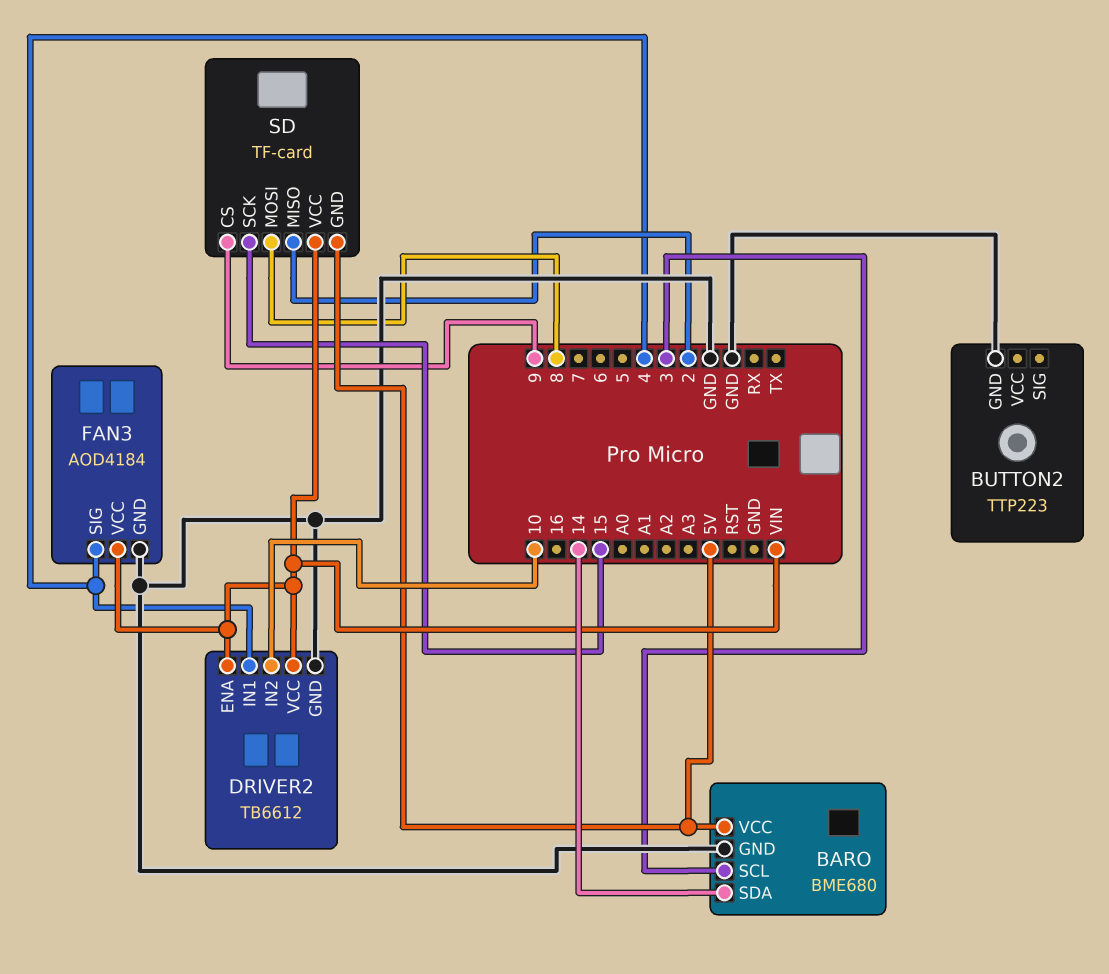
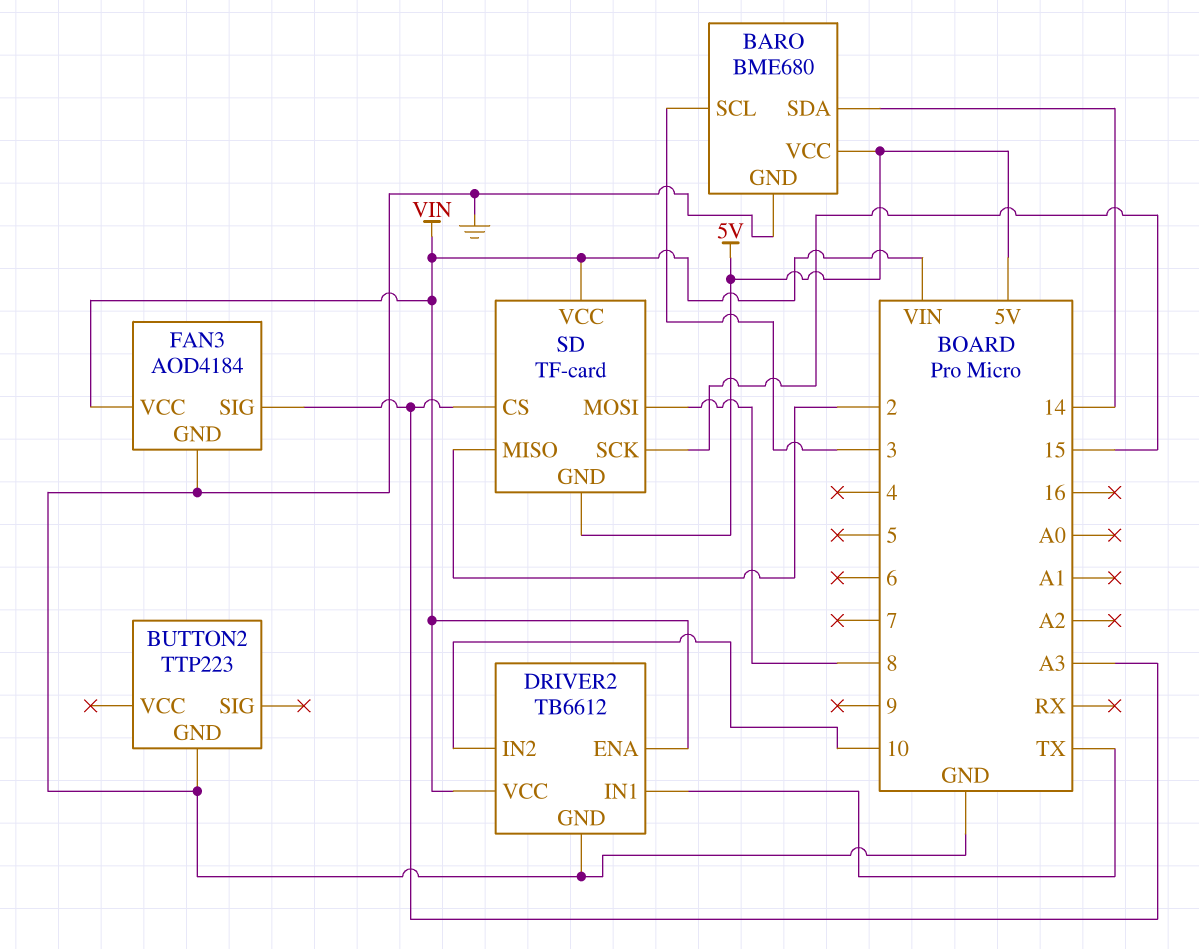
DRIVER2 pin IN1: 4 -> TX
FAN3 pin SIG: 4 -> A3
SD pin CS: 9 -> A3

